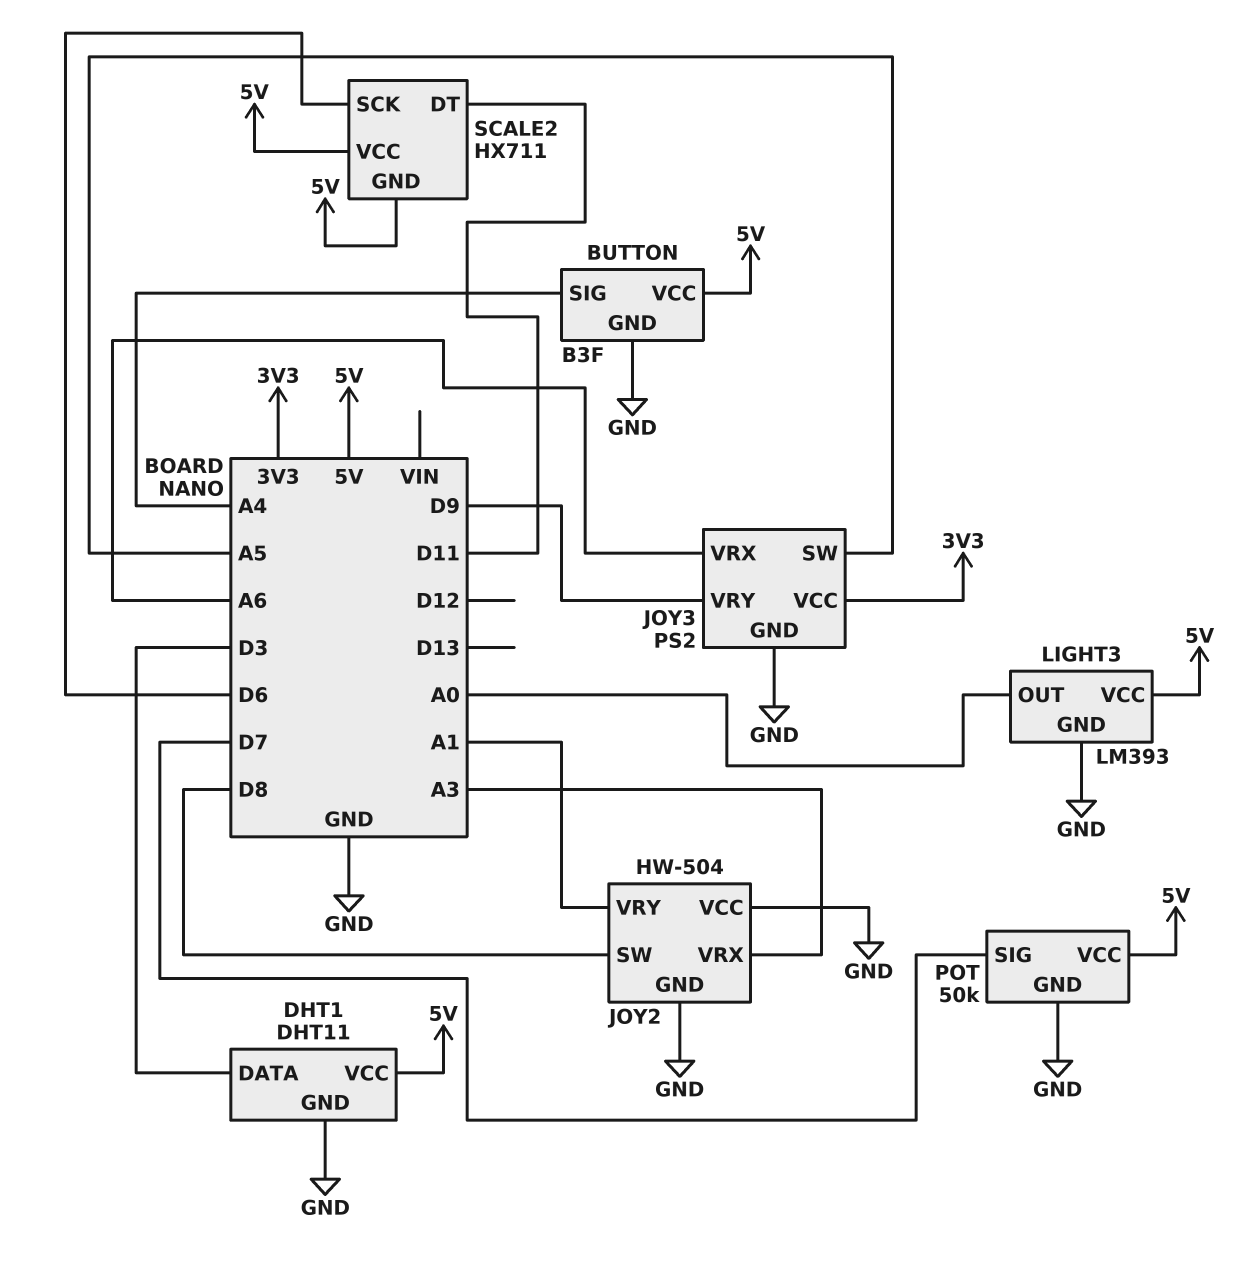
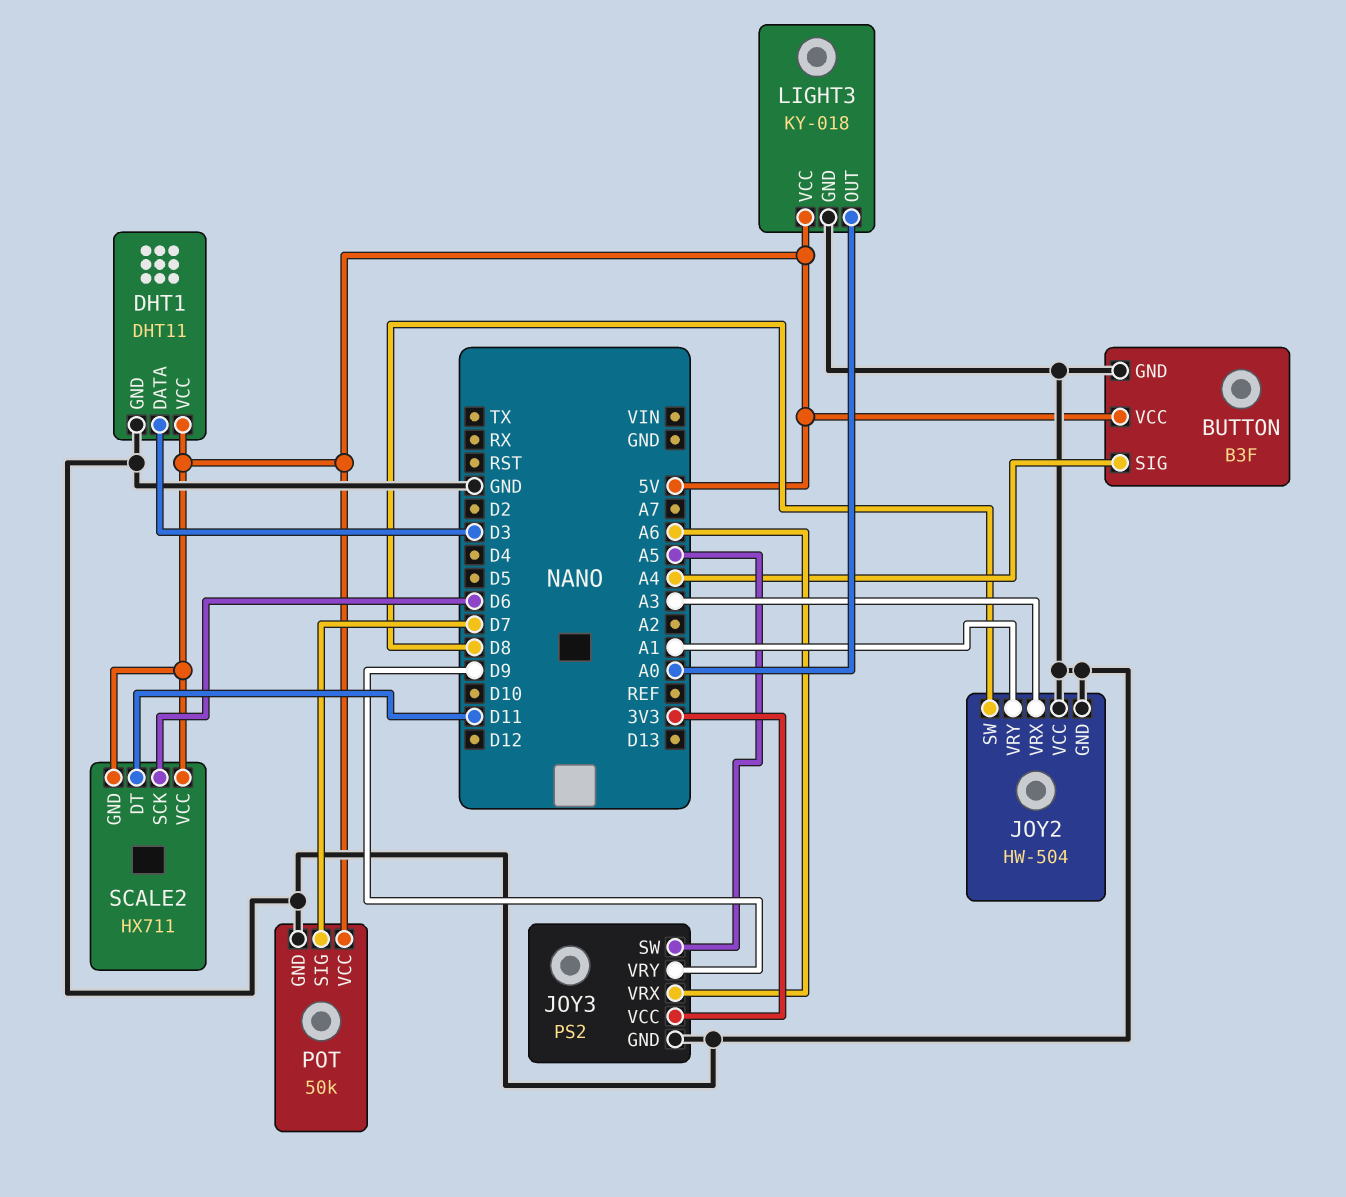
LIGHT3: LM393 -> KY-018

